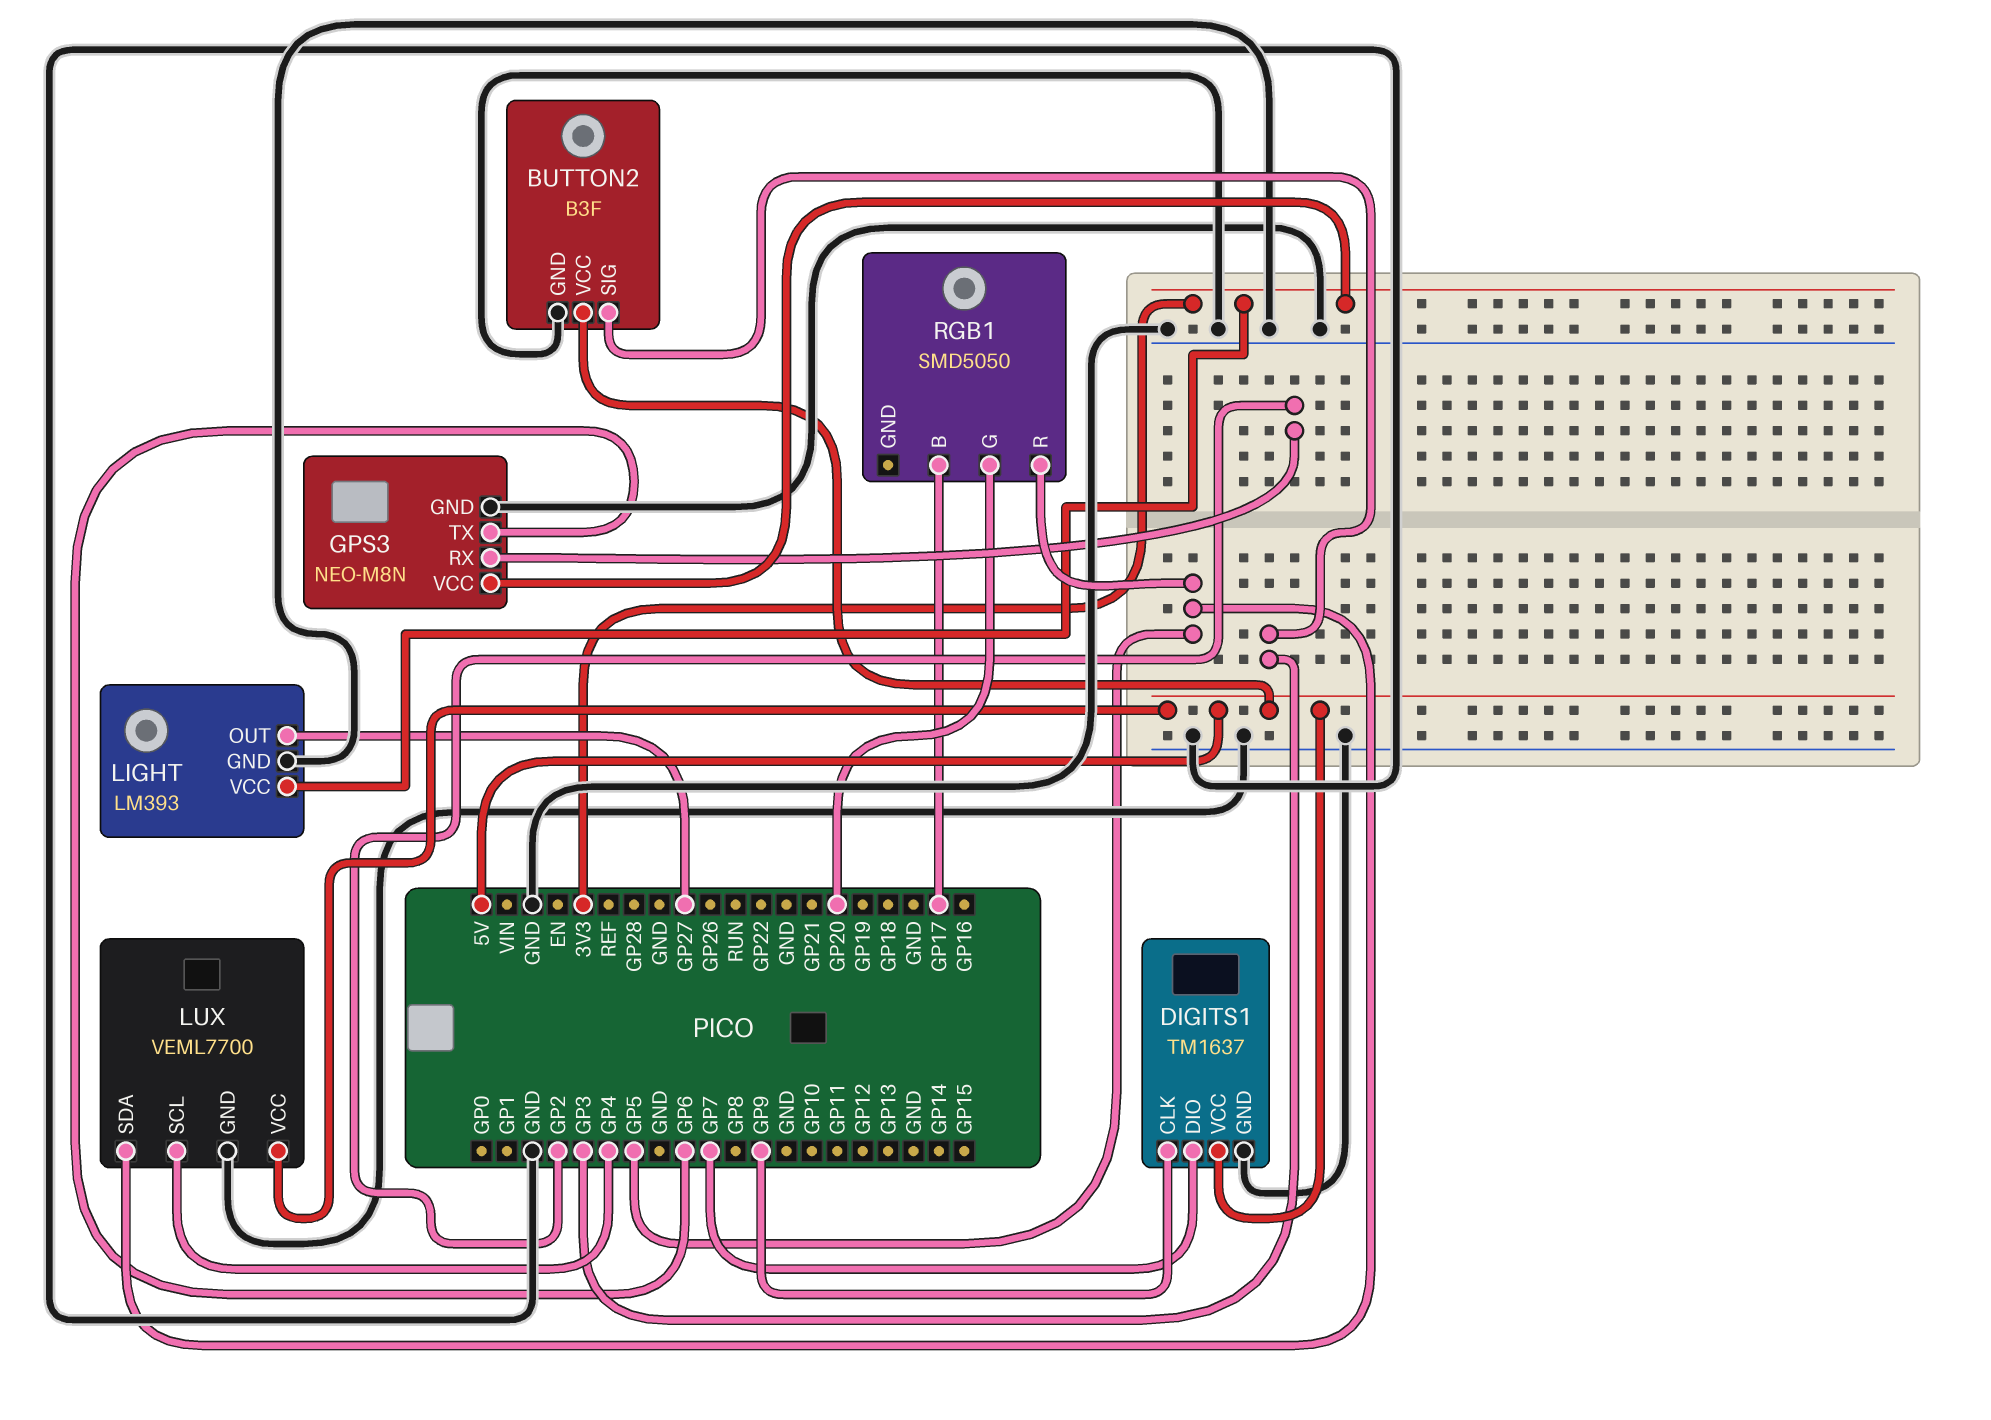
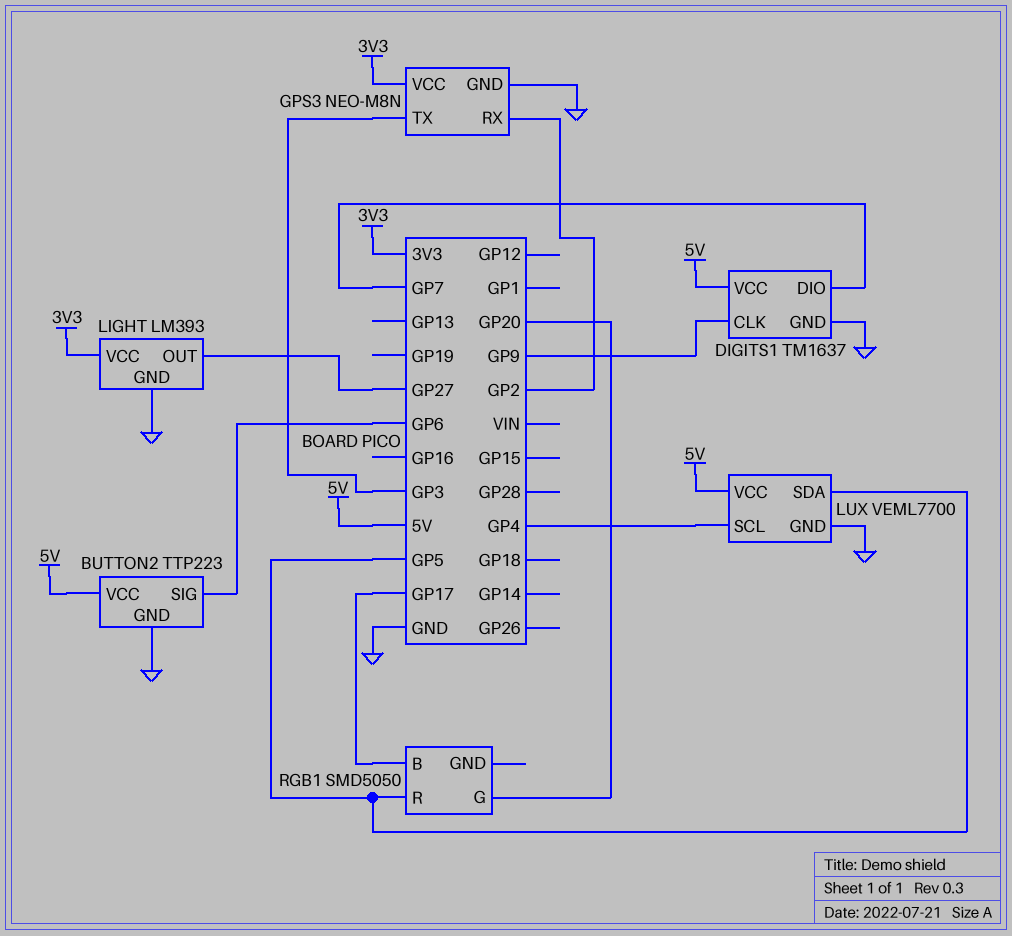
BUTTON2: B3F -> TTP223
BUTTON2 pin SIG: GP3 -> GP6
GPS3 pin TX: GP6 -> GP3

